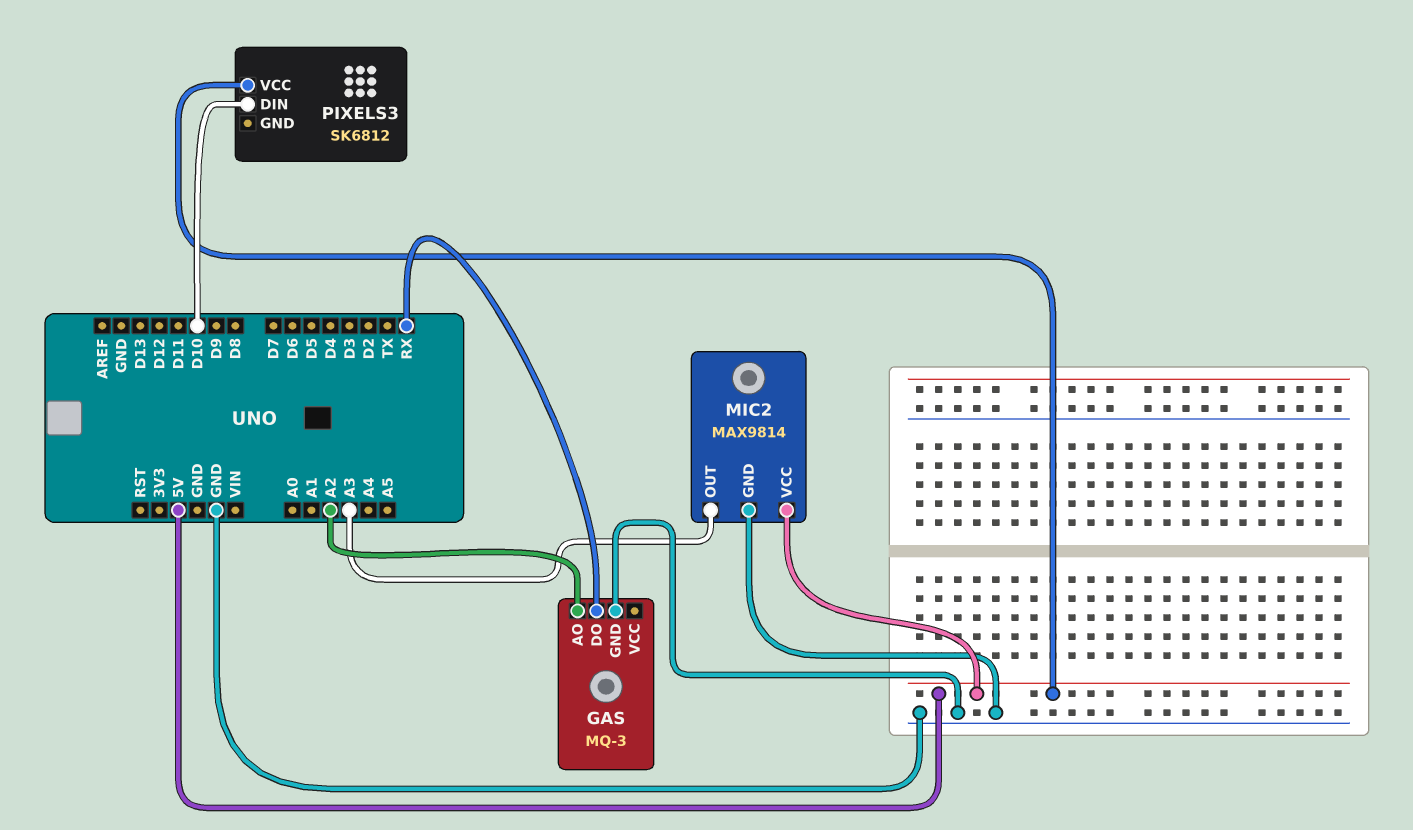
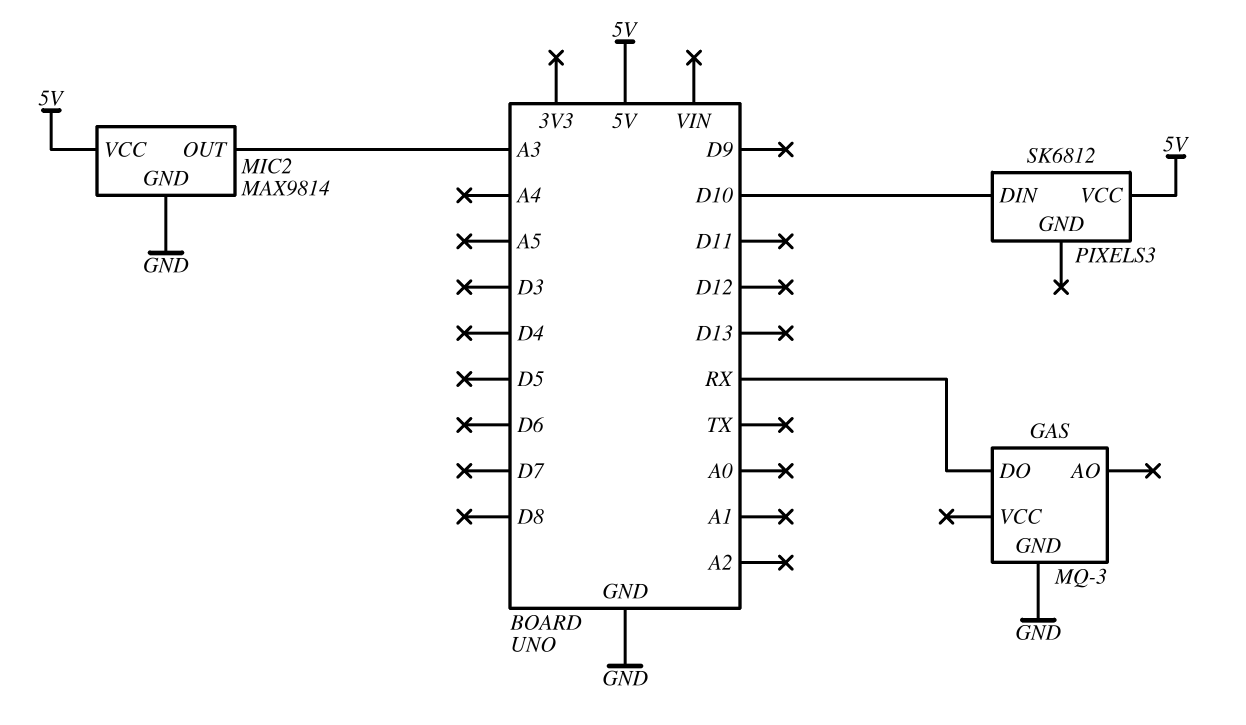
GAS pin AO: A2 -> none

